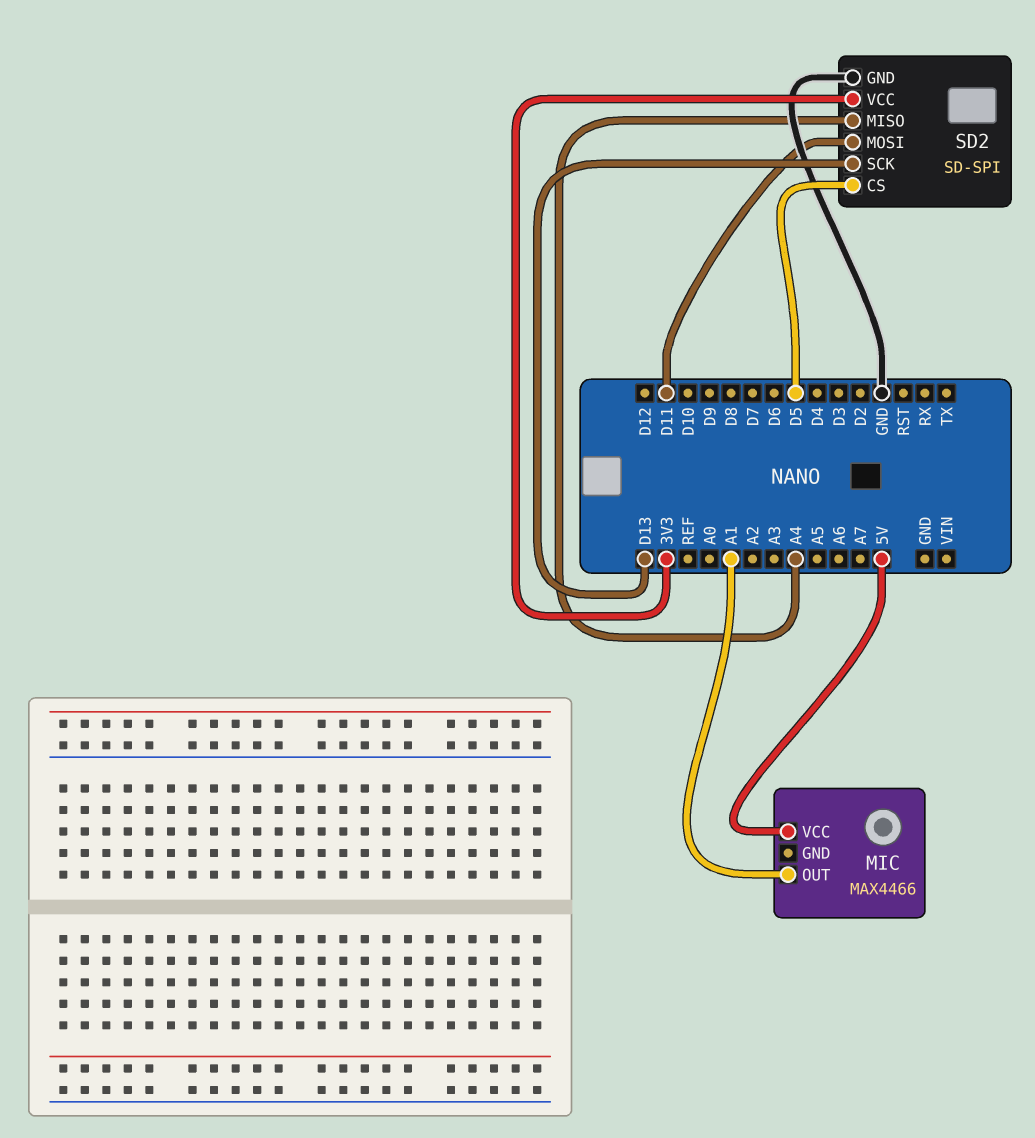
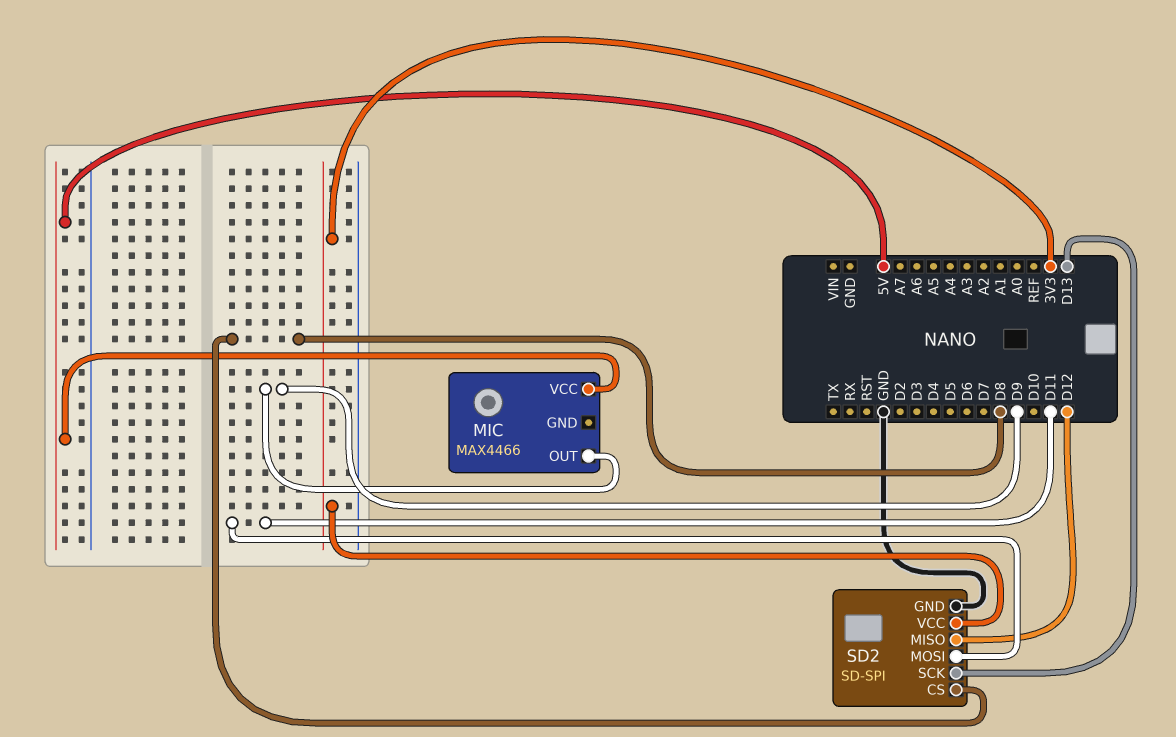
MIC pin OUT: A1 -> D9
SD2 pin CS: D5 -> D8
SD2 pin MISO: A4 -> D12

